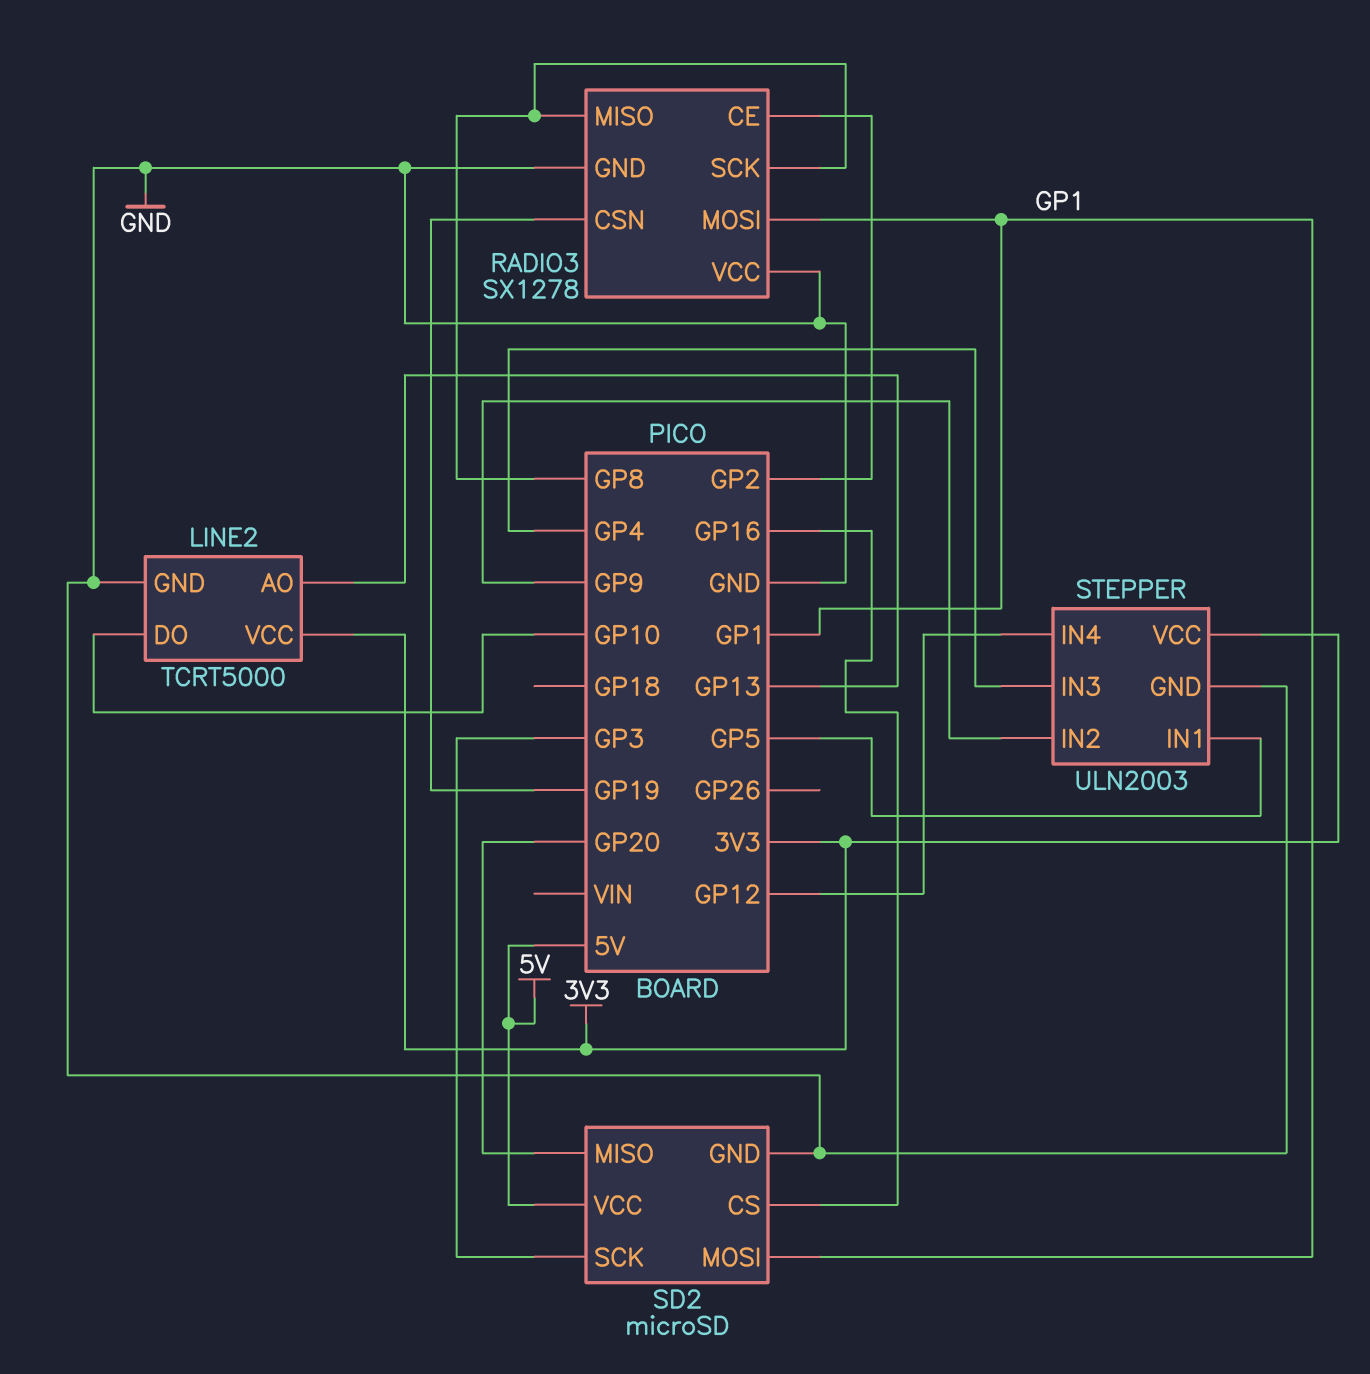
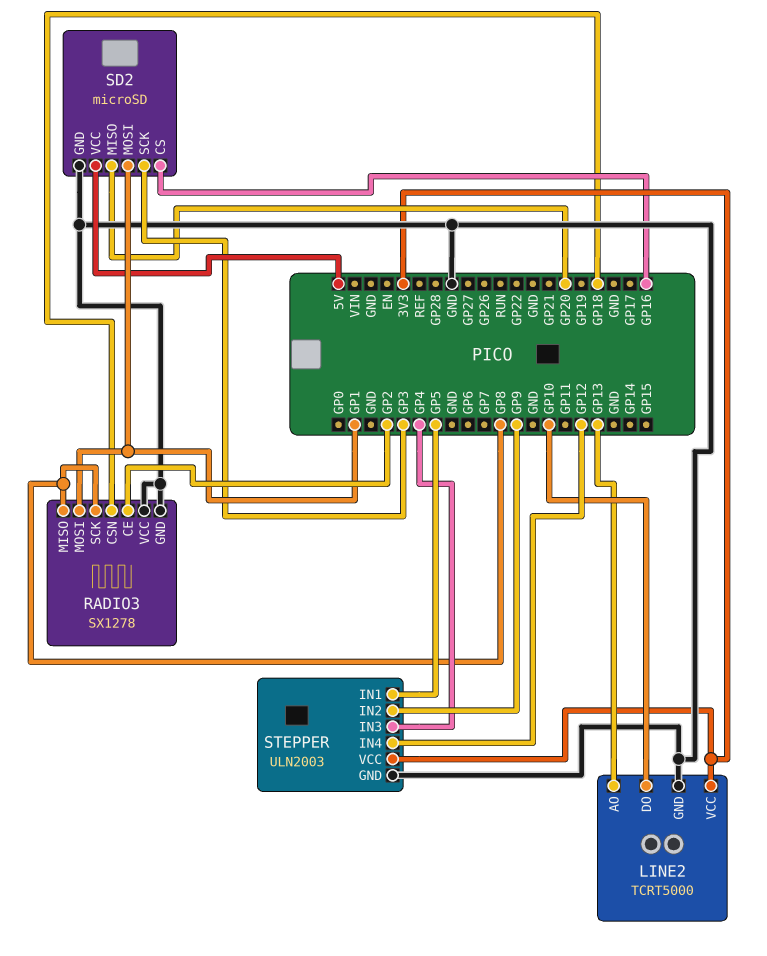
RADIO3 pin CSN: GP19 -> GP18

